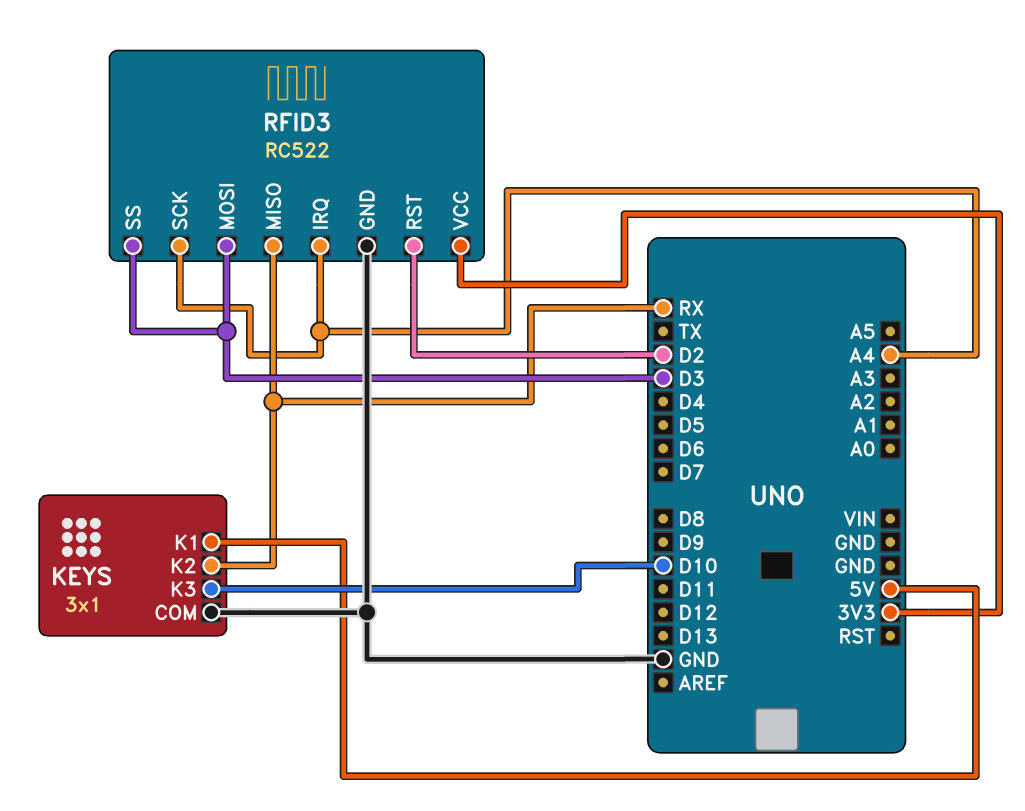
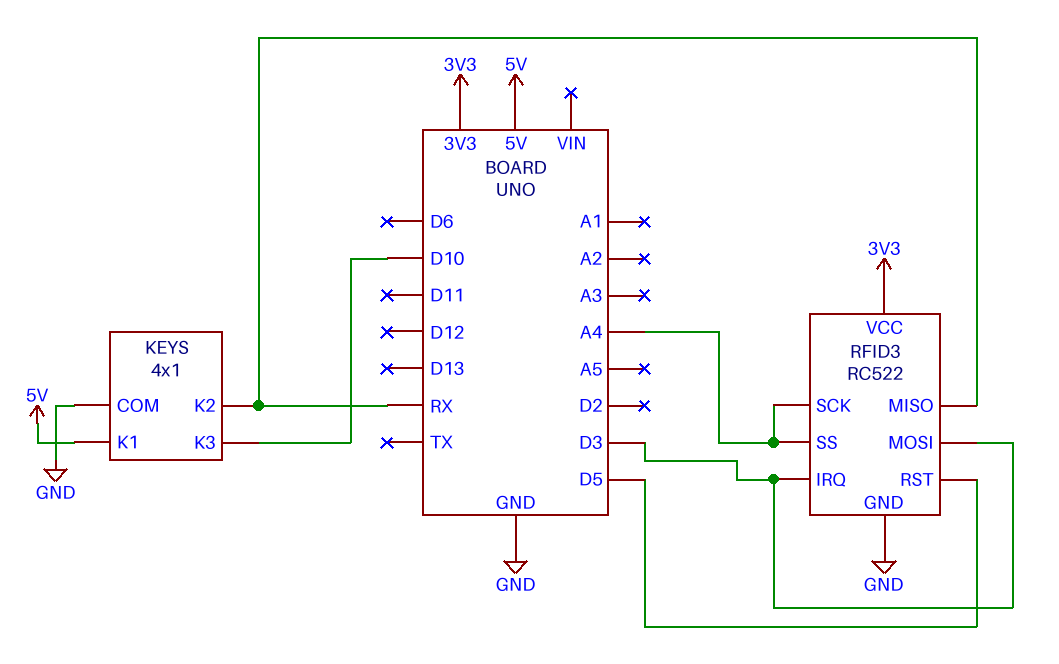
KEYS: 3x1 -> 4x1
RFID3 pin IRQ: A4 -> D3
RFID3 pin RST: D2 -> D5
RFID3 pin SS: D3 -> A4

